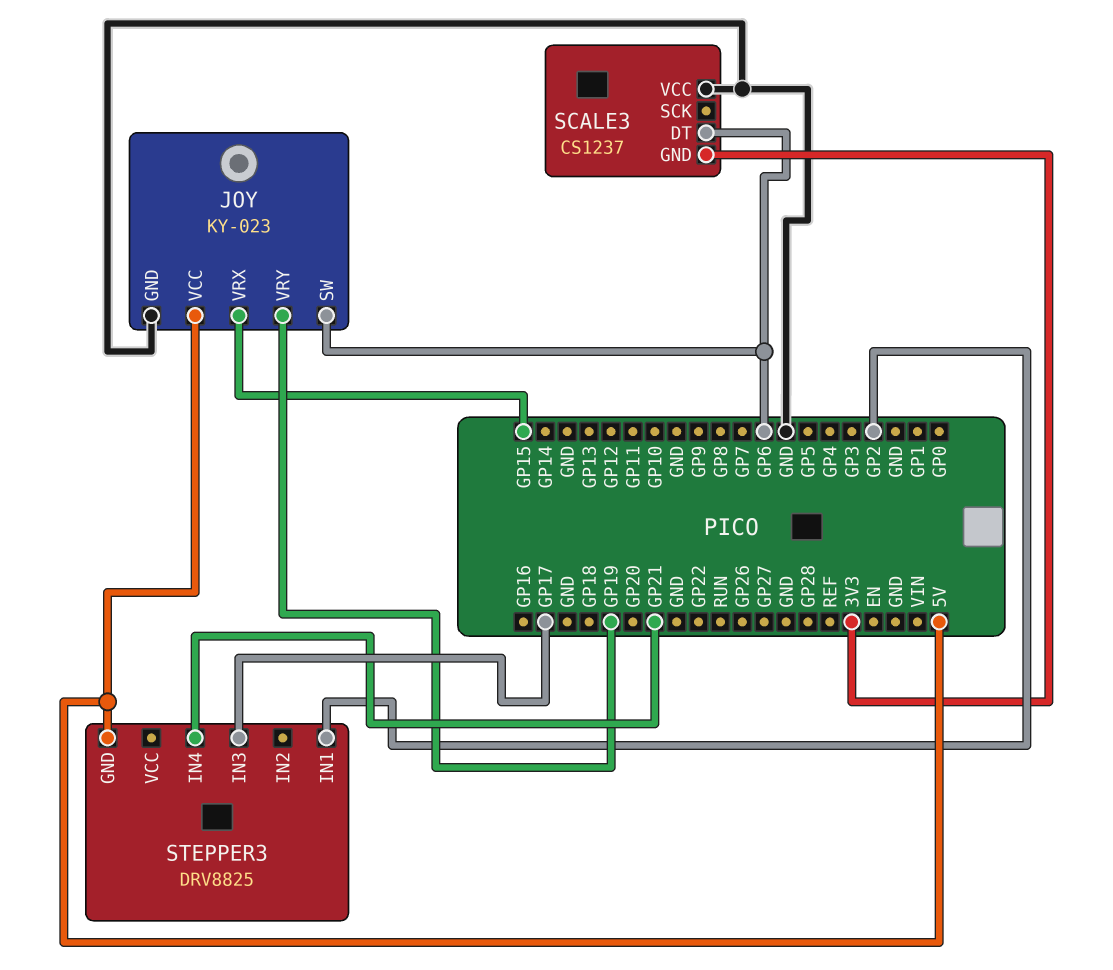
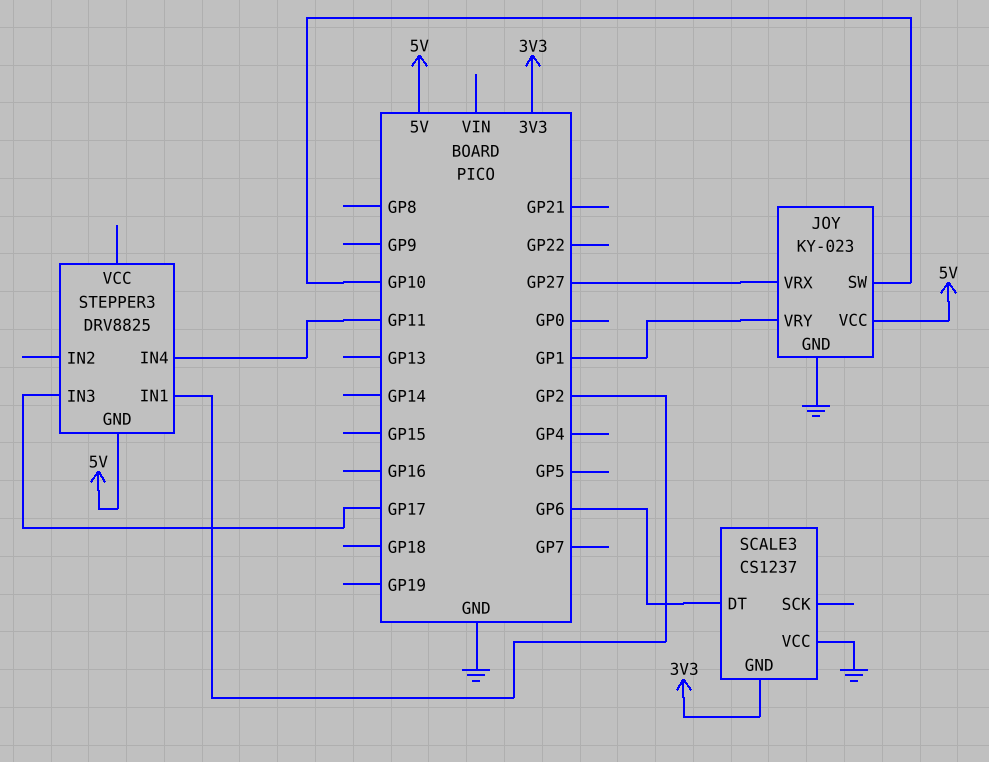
JOY pin SW: GP6 -> GP10
JOY pin VRX: GP15 -> GP27
JOY pin VRY: GP19 -> GP1
STEPPER3 pin IN4: GP21 -> GP11

